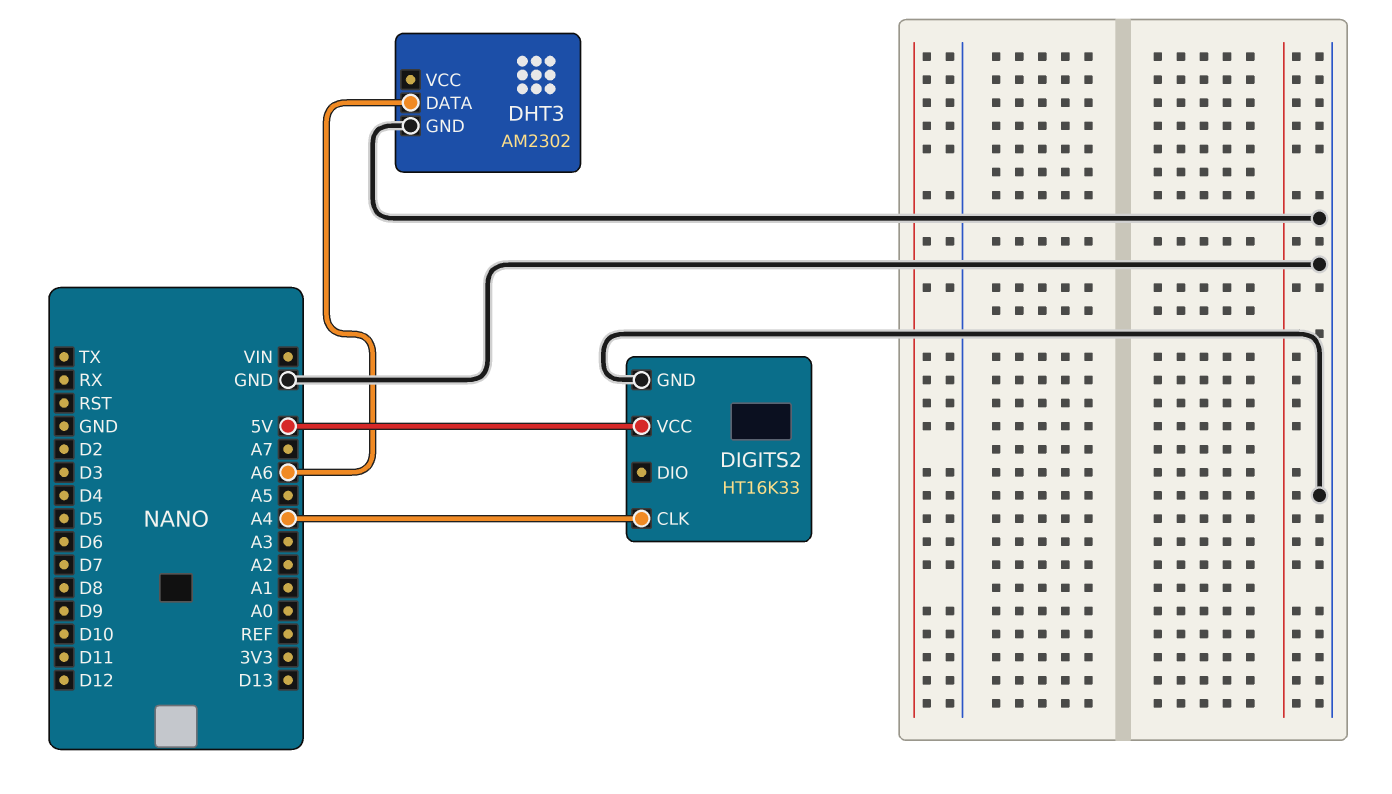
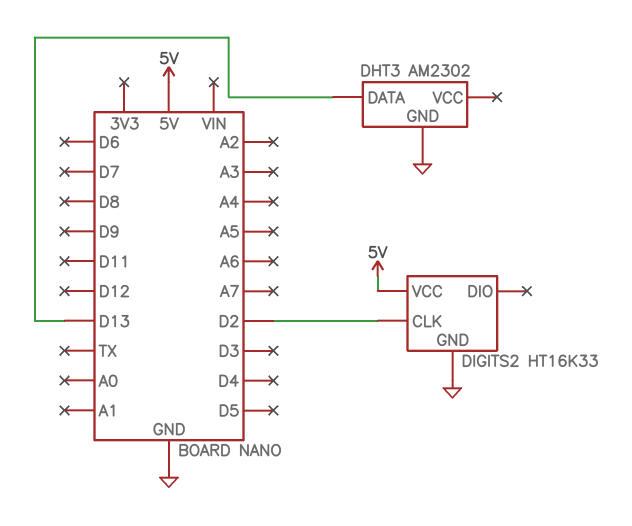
DHT3 pin DATA: A6 -> D13
DIGITS2 pin CLK: A4 -> D2

